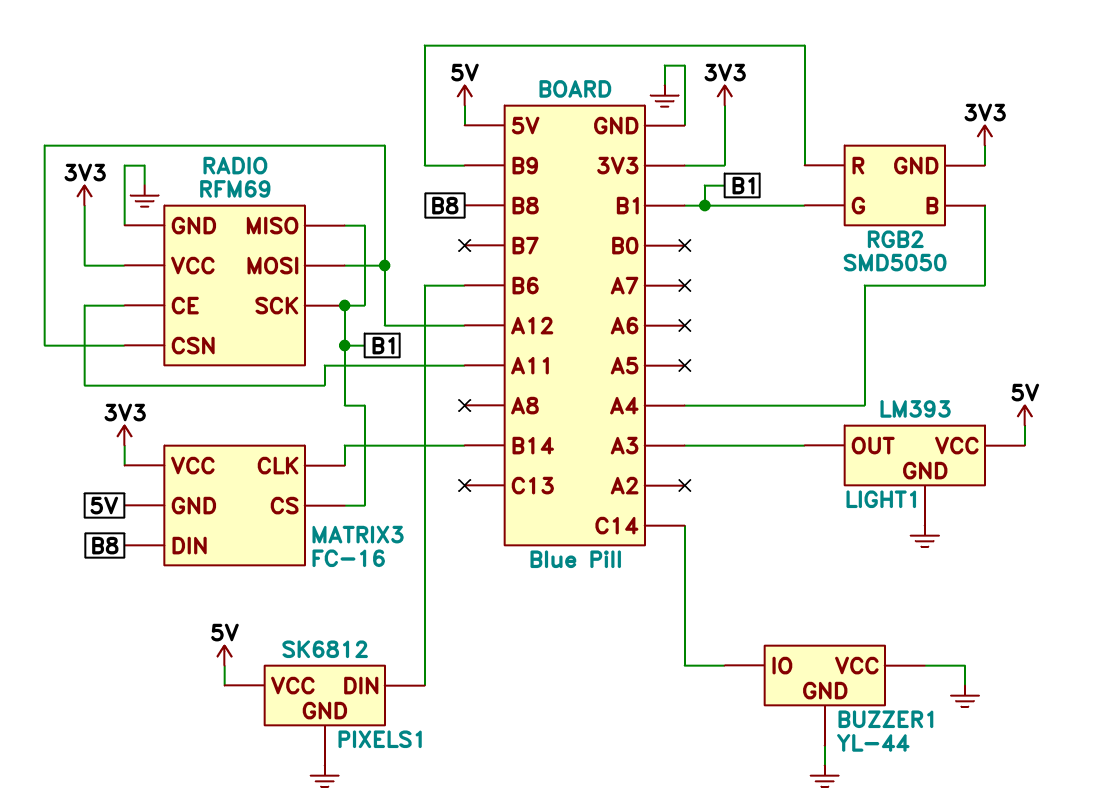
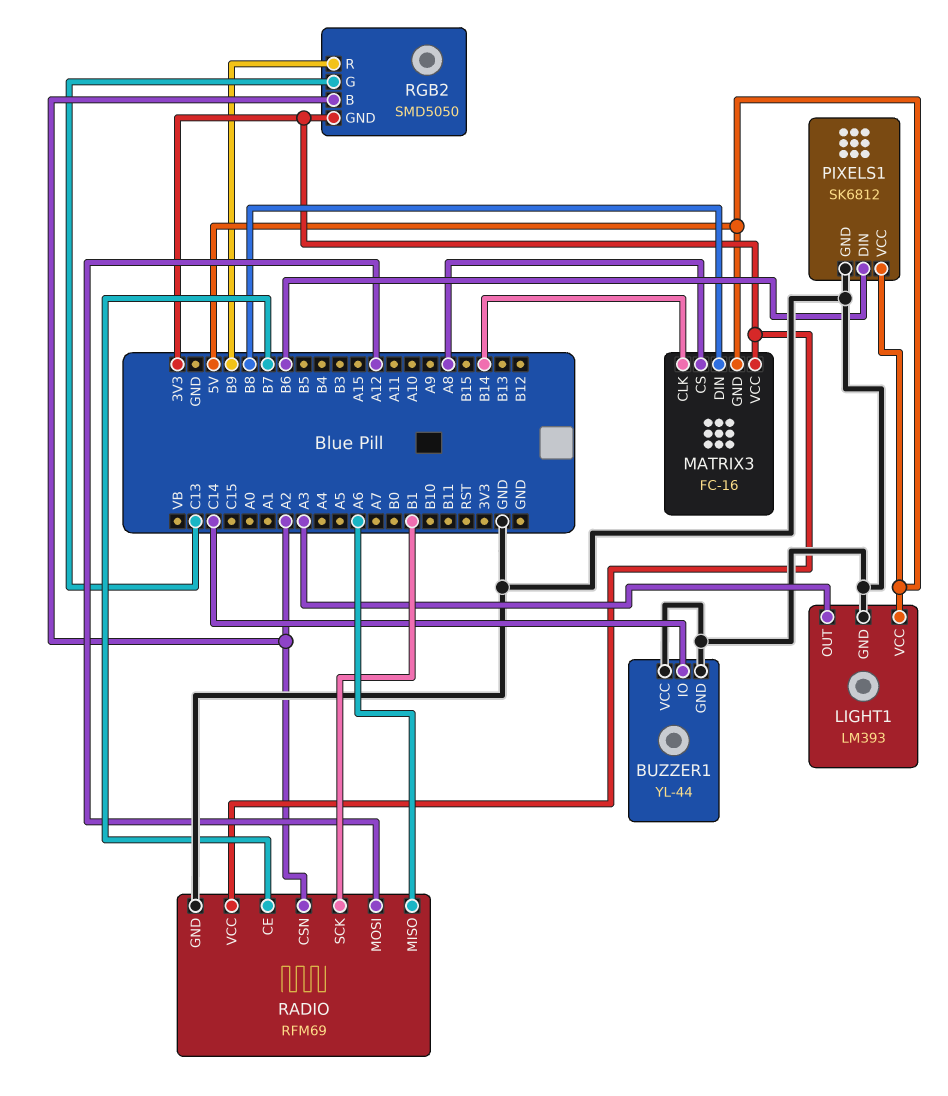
MATRIX3 pin CS: B1 -> A8
RADIO pin CE: A11 -> B7
RADIO pin CSN: A12 -> A2
RADIO pin MISO: B1 -> A6
RGB2 pin B: A4 -> A2
RGB2 pin G: B1 -> C13

